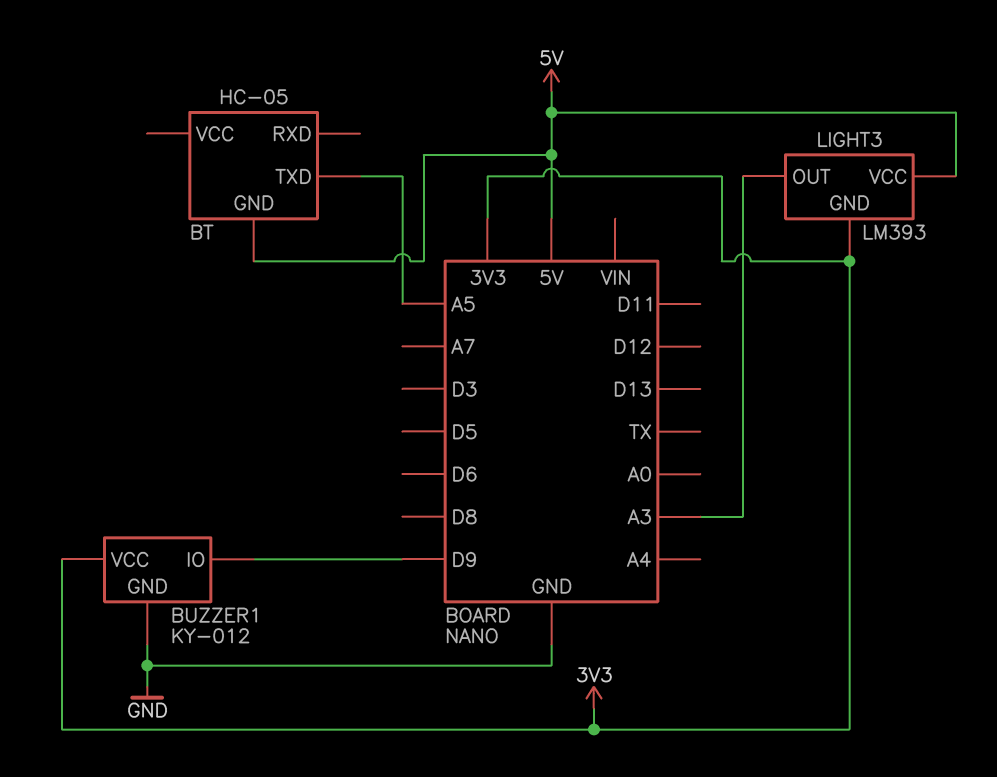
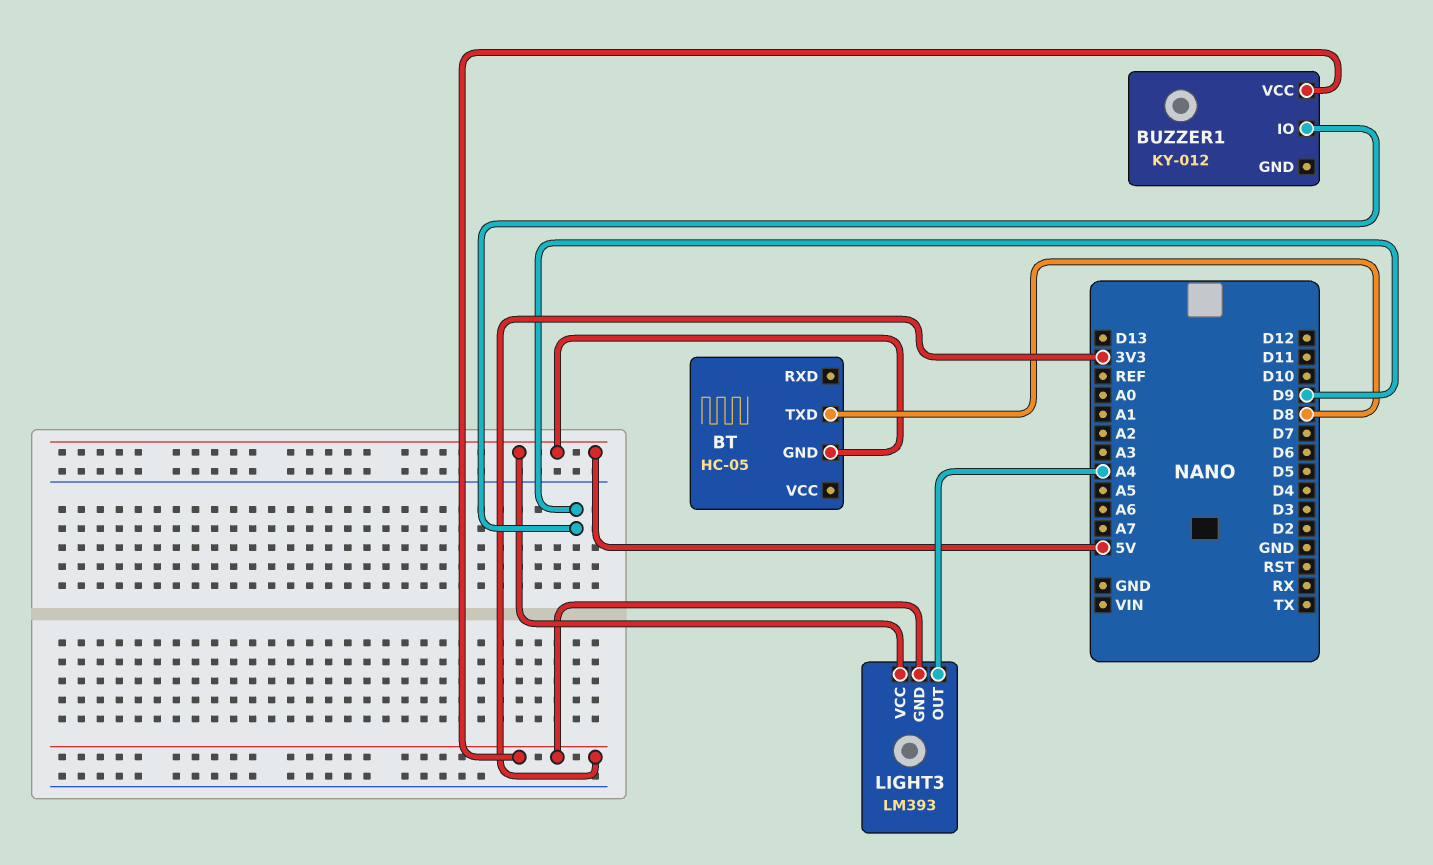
BT pin TXD: A5 -> D8
BUZZER1 pin GND: GND -> none
LIGHT3 pin OUT: A3 -> A4

